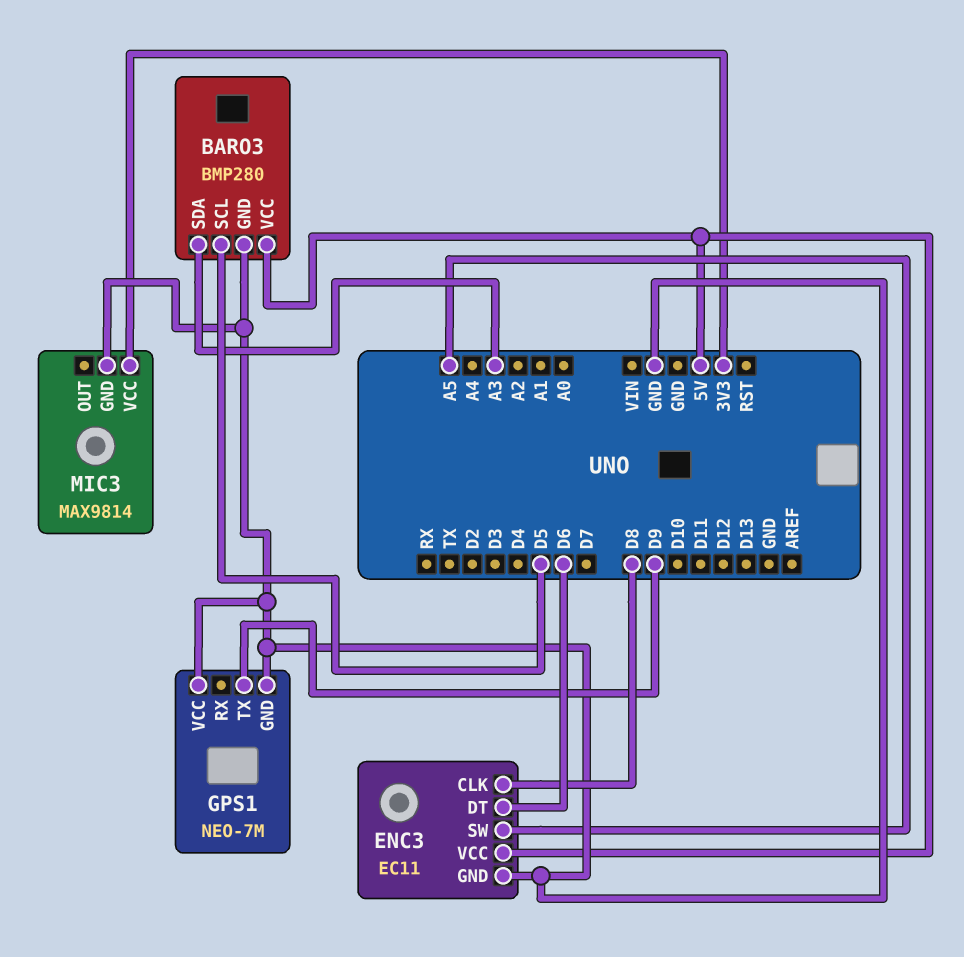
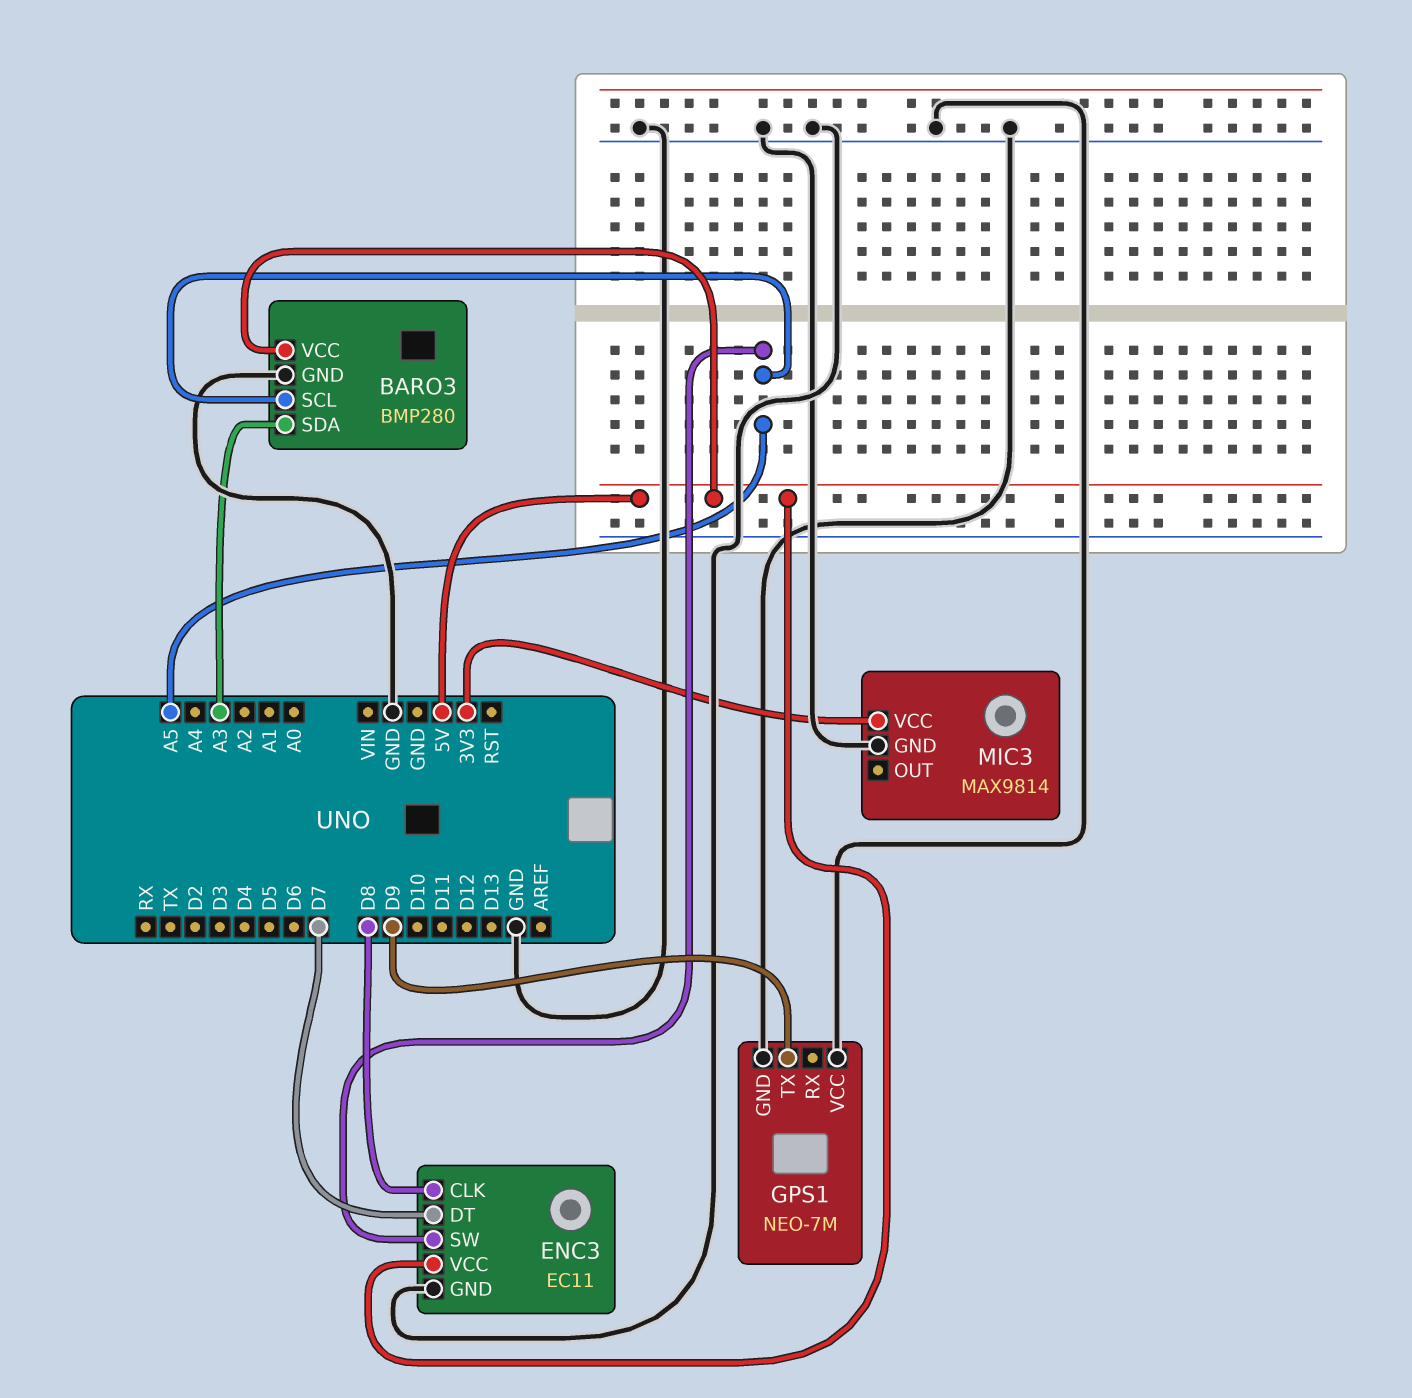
BARO3 pin SCL: D5 -> A5
ENC3 pin DT: D6 -> D7

